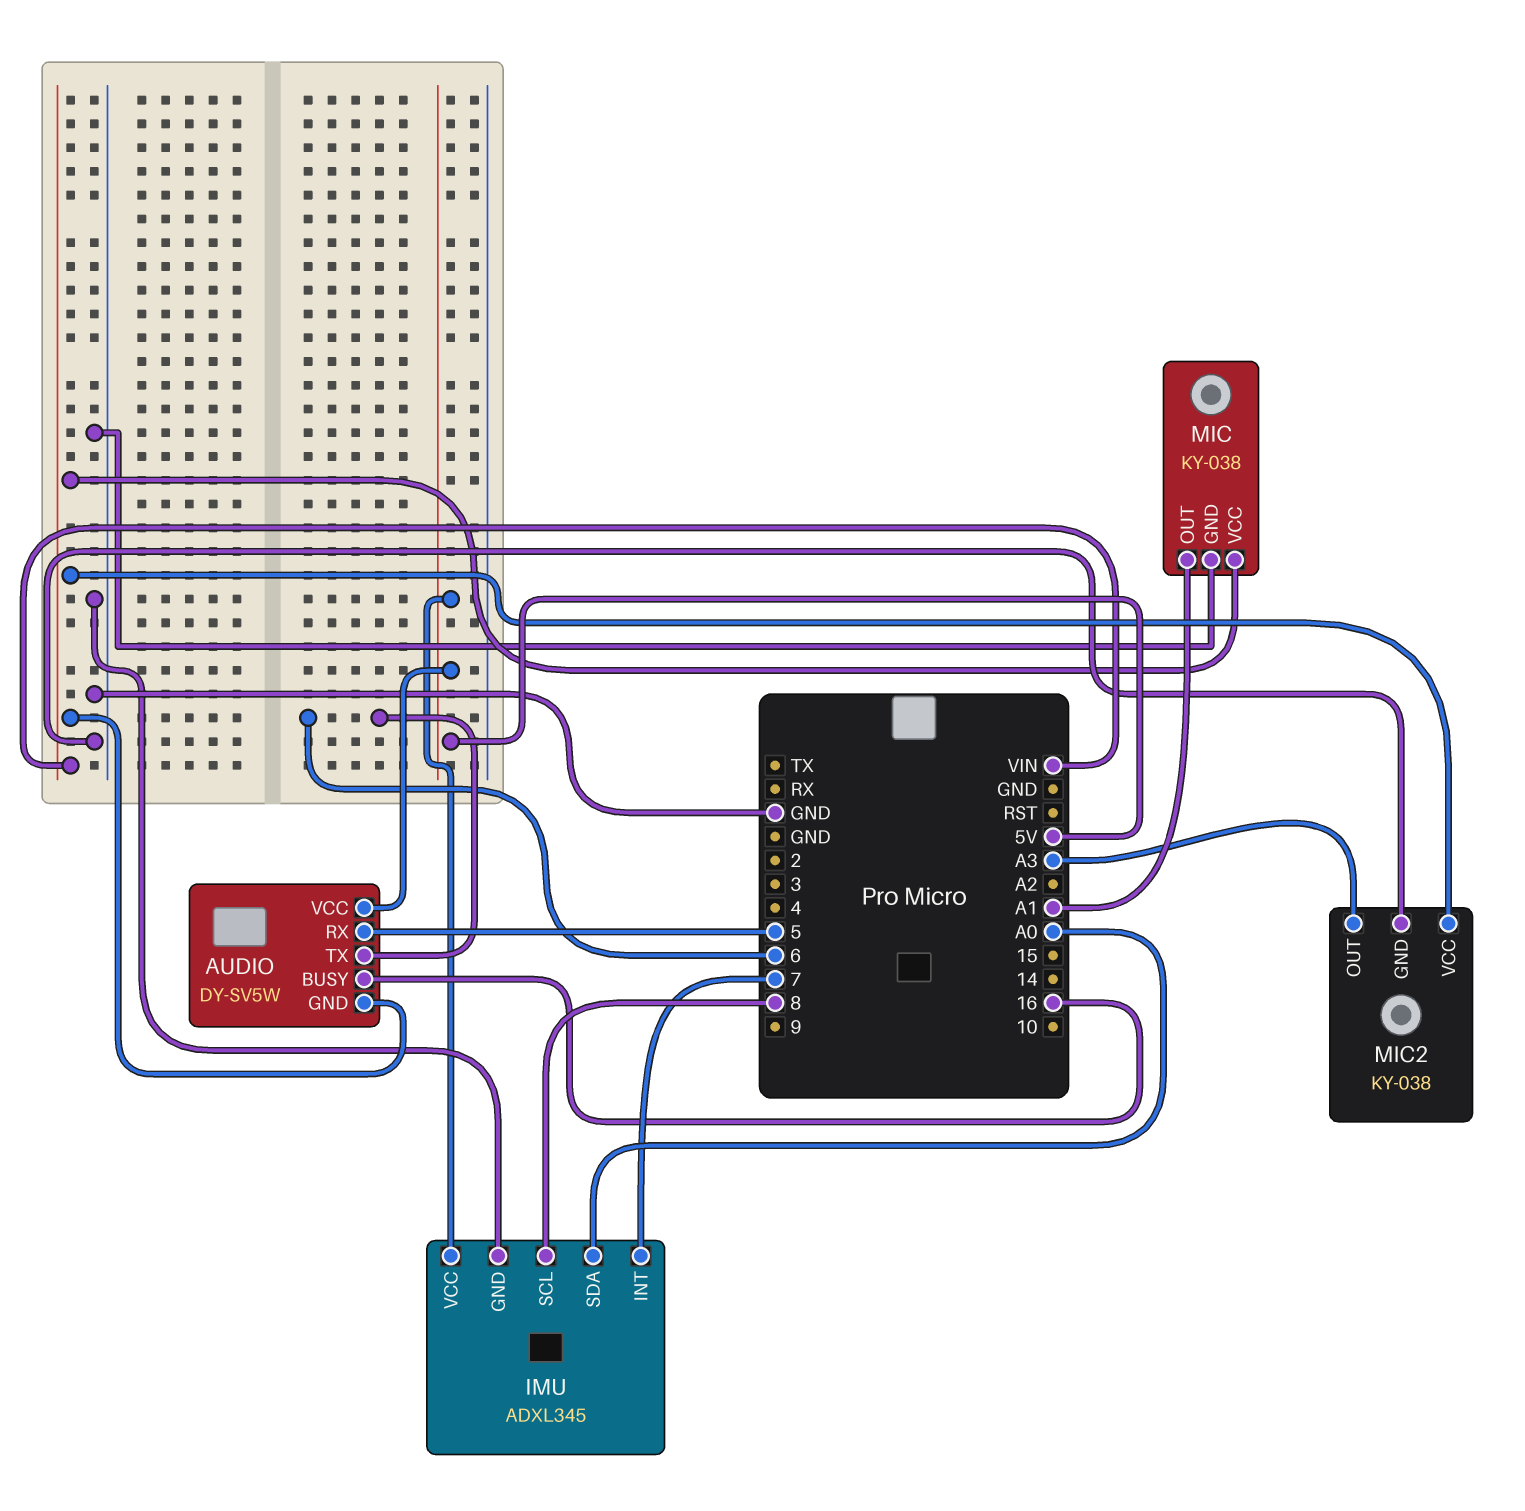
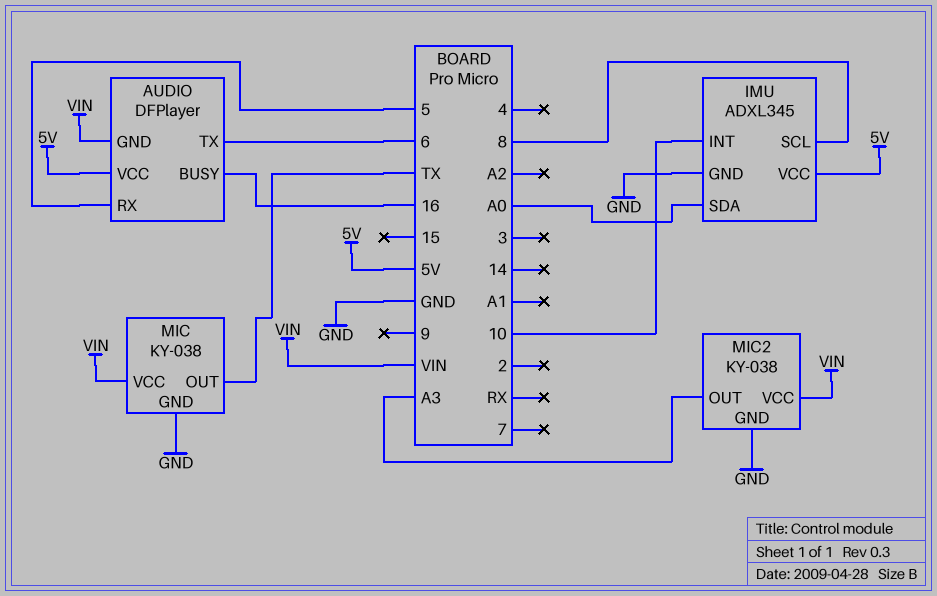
AUDIO: DY-SV5W -> DFPlayer
IMU pin INT: 7 -> 10
MIC pin OUT: A1 -> TX

